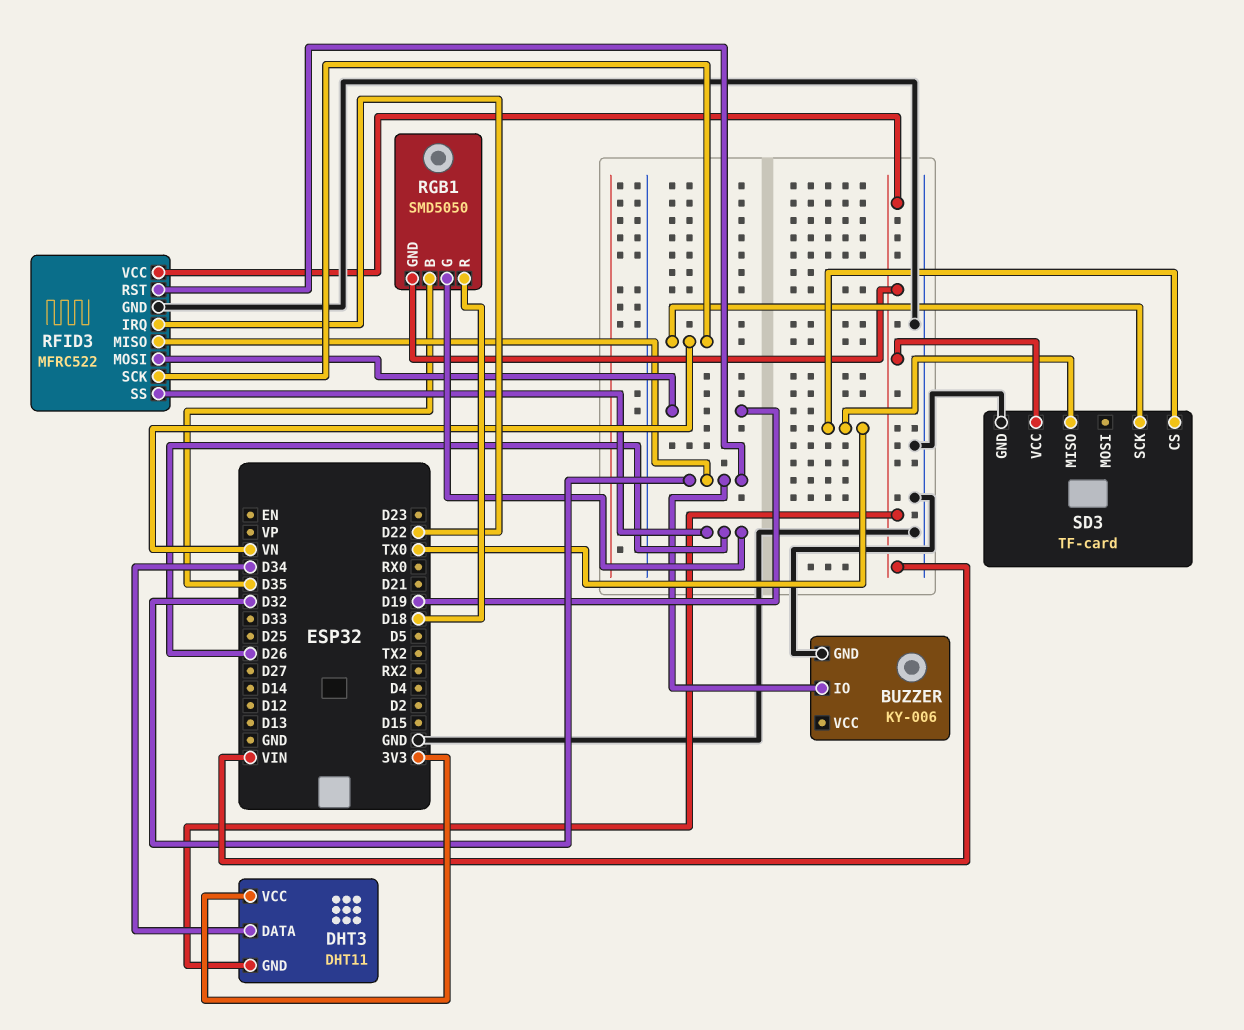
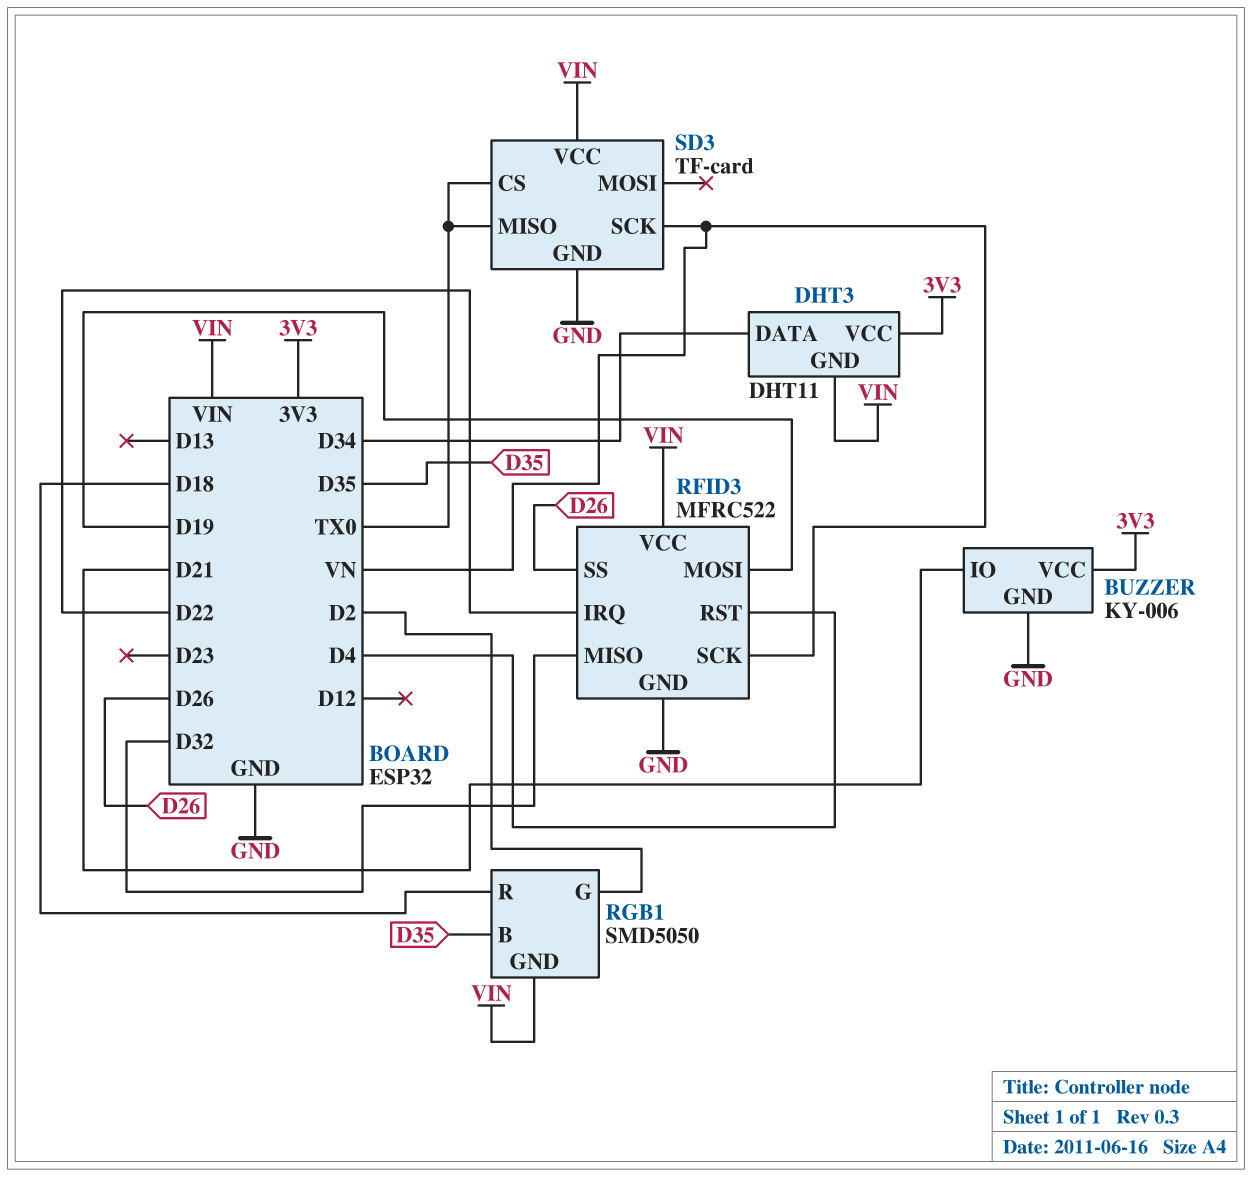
BUZZER pin IO: D32 -> D21
BUZZER pin VCC: none -> 3V3
RFID3 pin RST: D32 -> D4
RGB1 pin G: D26 -> D2

